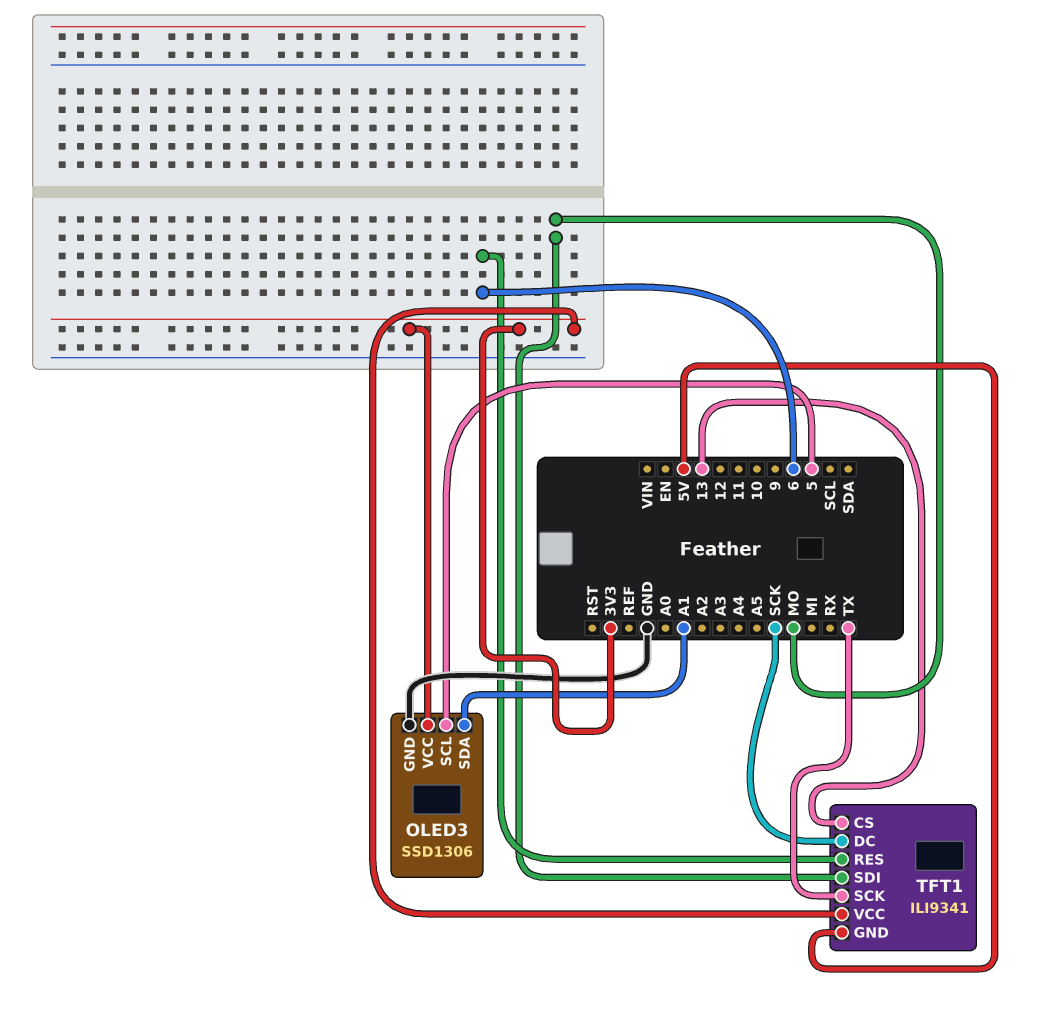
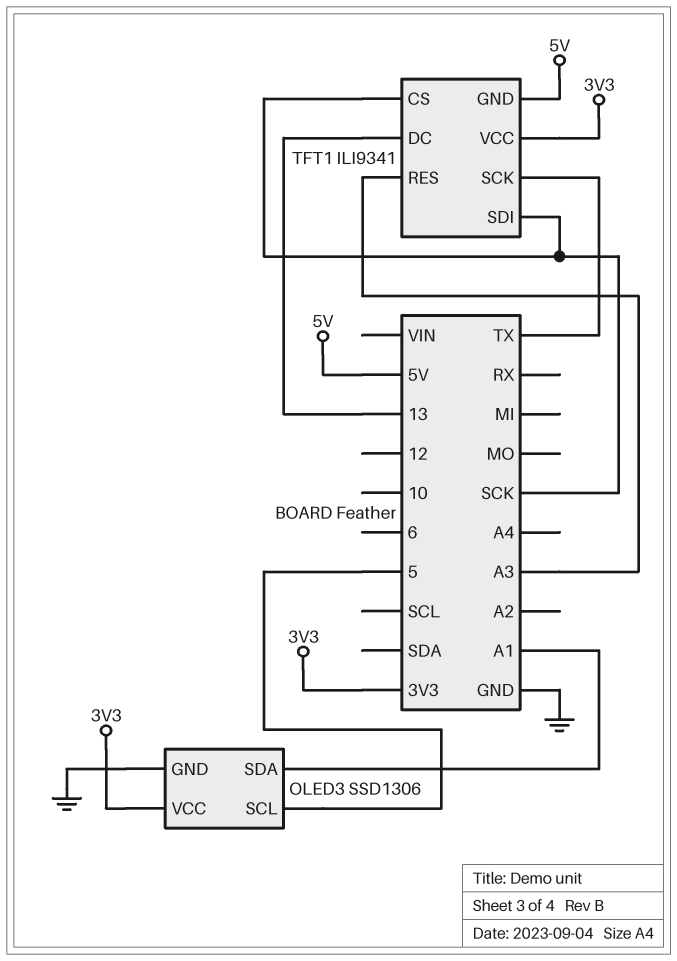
TFT1 pin CS: 13 -> SCK
TFT1 pin DC: SCK -> 13
TFT1 pin RES: 6 -> A3
TFT1 pin SDI: MO -> SCK

